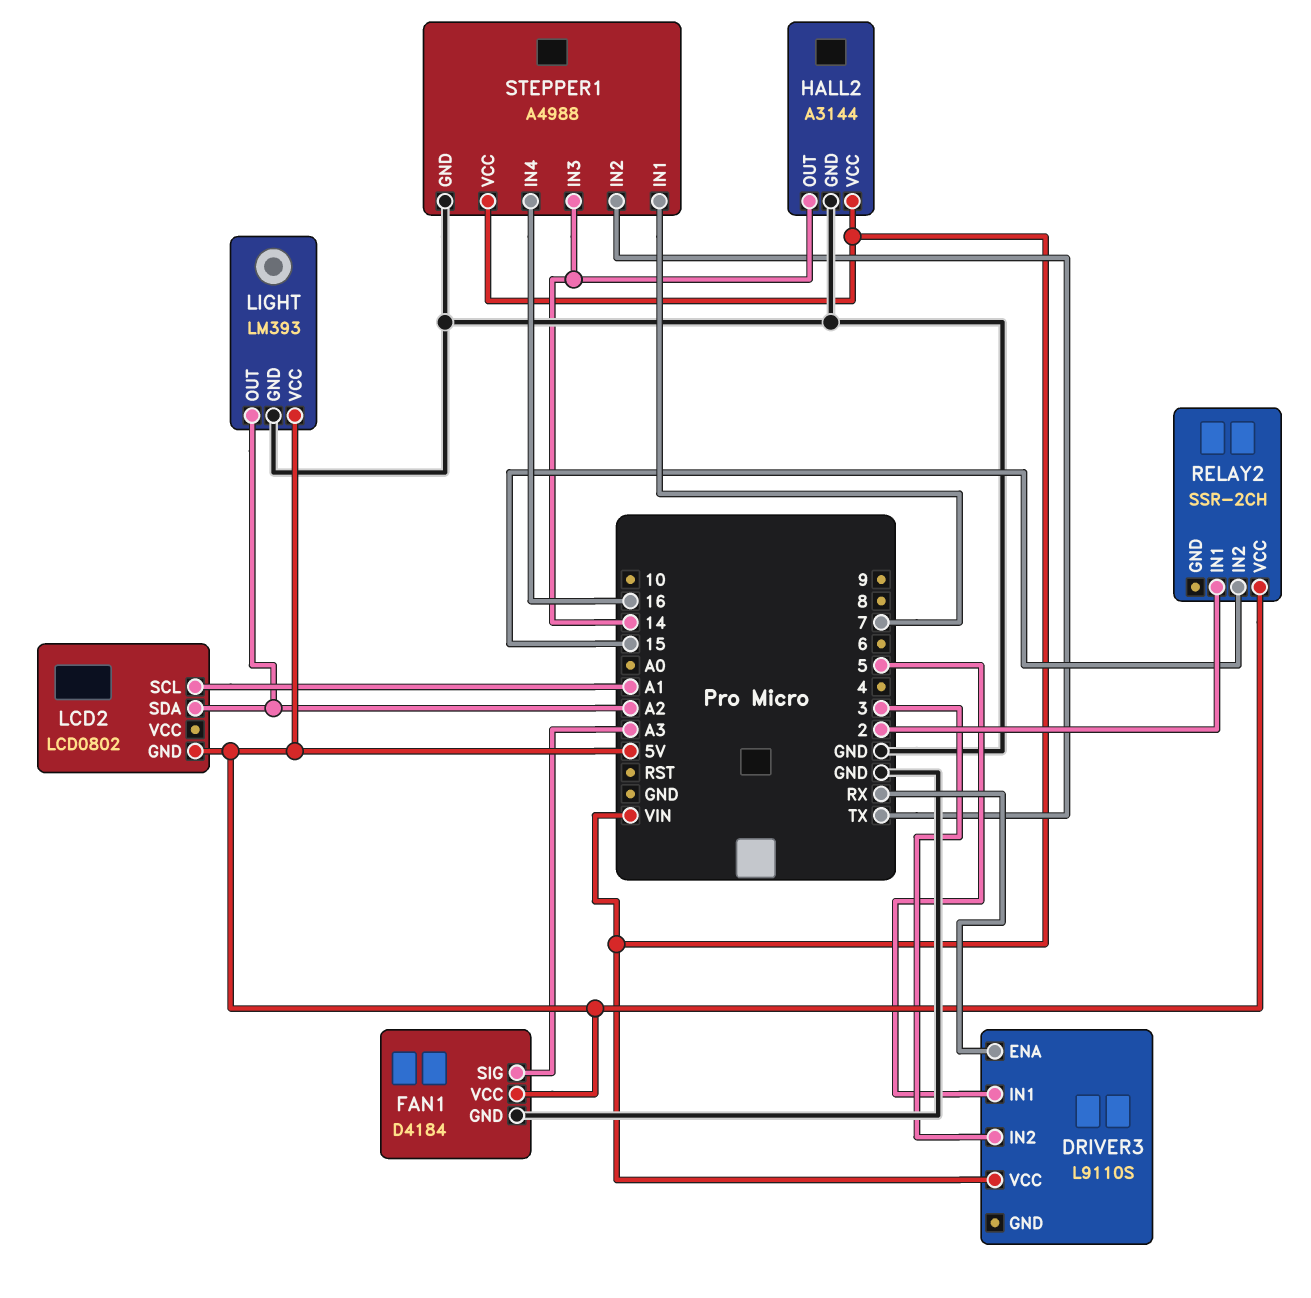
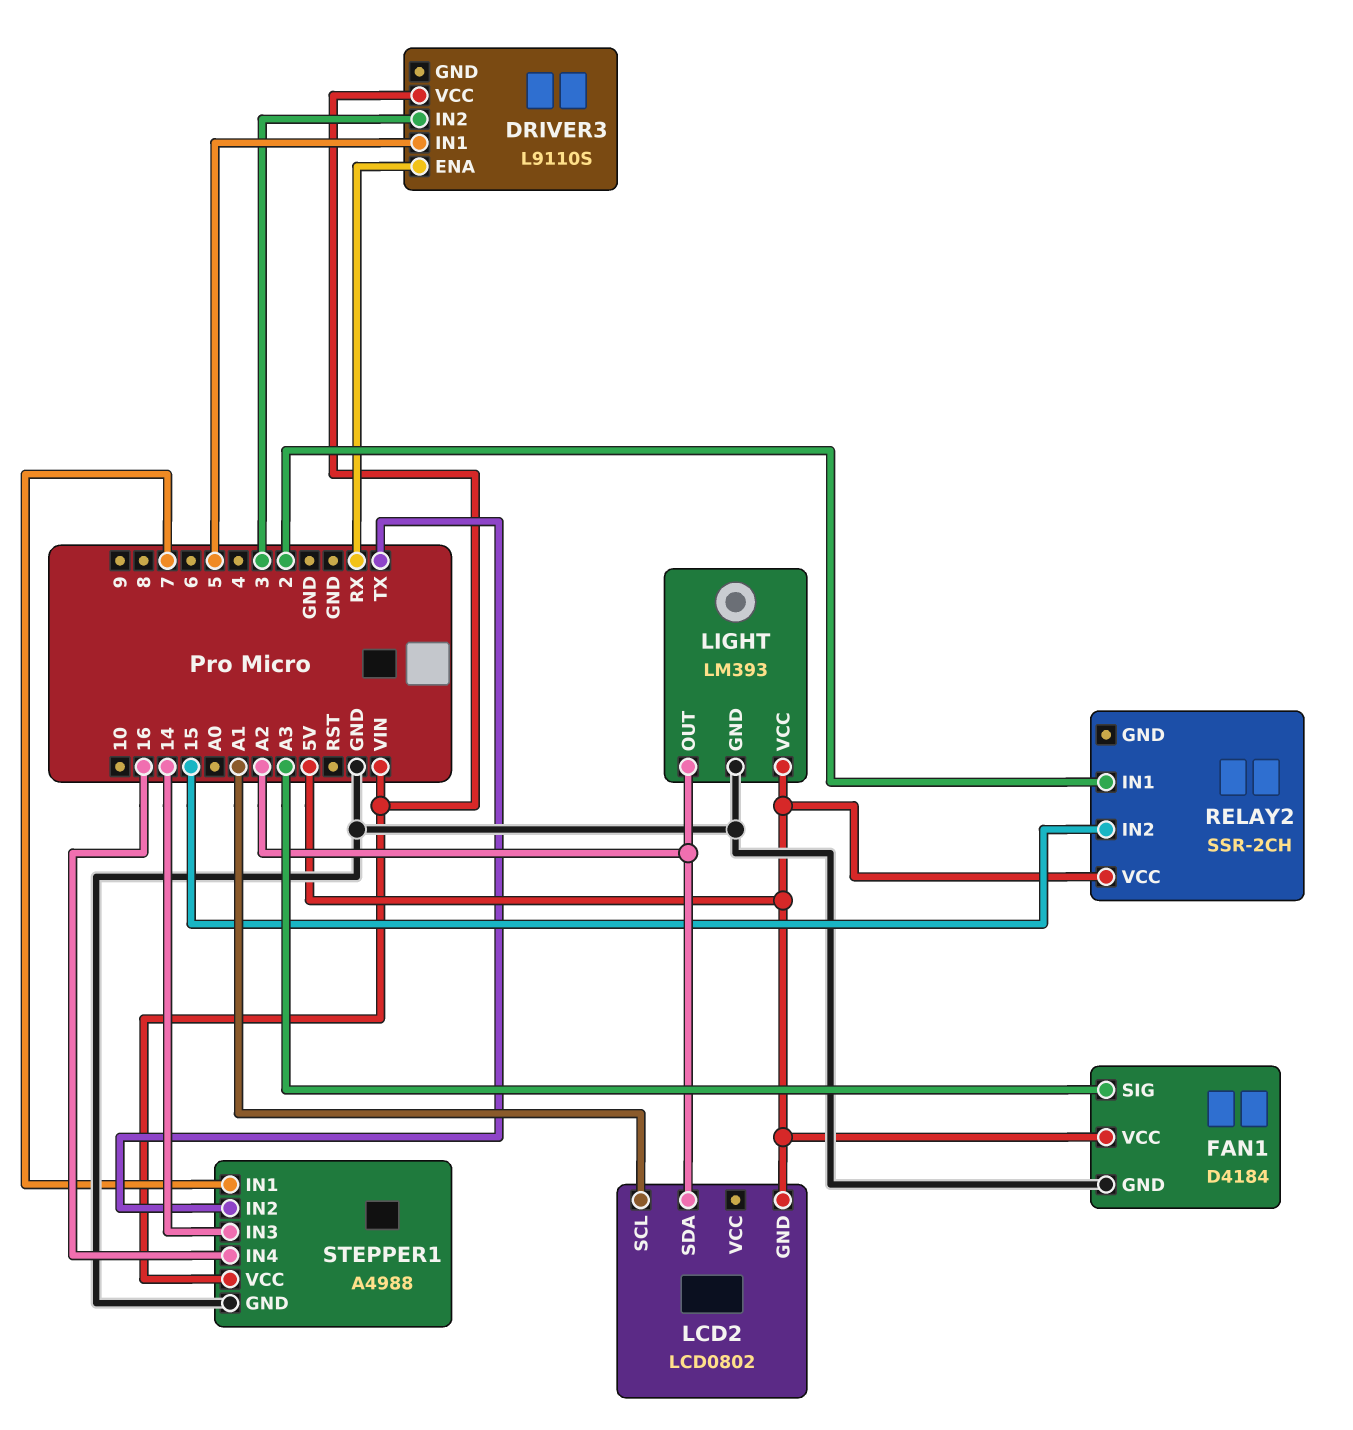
HALL2: A3144 -> none
HALL2 pin GND: GND -> none
HALL2 pin OUT: 14 -> none
HALL2 pin VCC: VIN -> none

